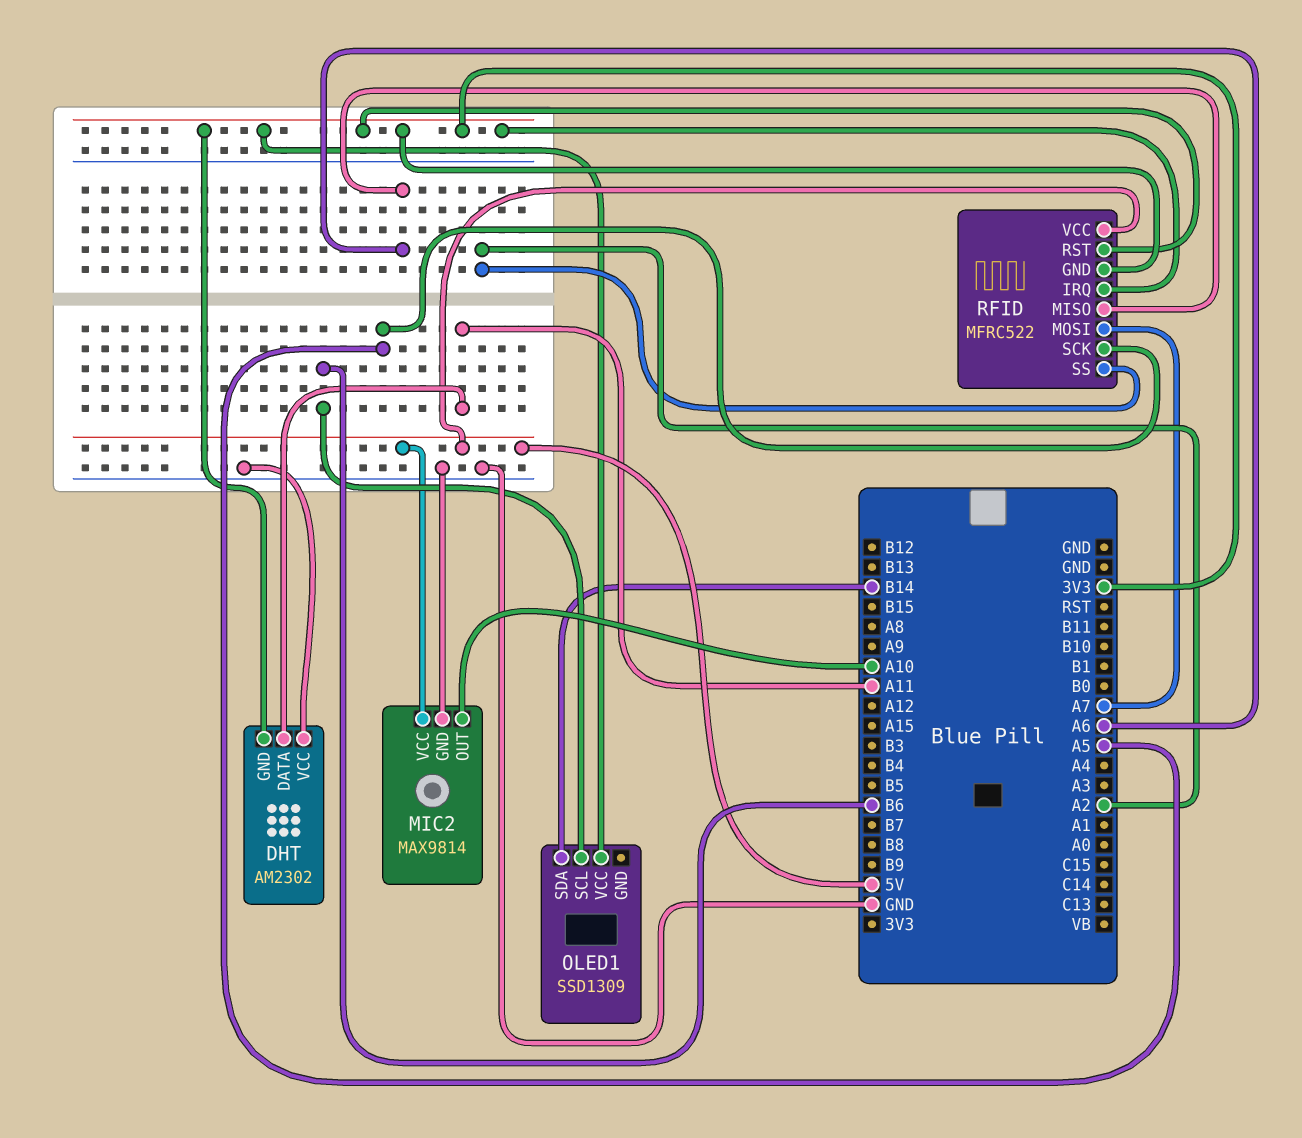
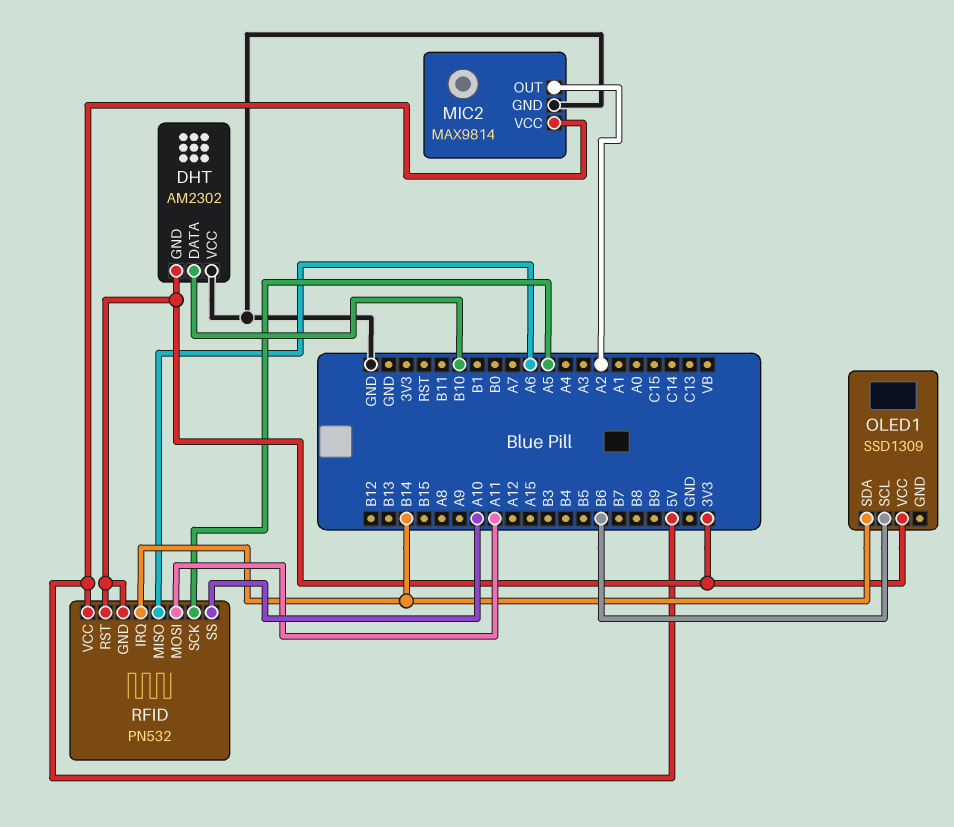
DHT pin DATA: A11 -> B10
MIC2 pin OUT: A10 -> A2
RFID: MFRC522 -> PN532
RFID pin IRQ: 3V3 -> B14
RFID pin MOSI: A7 -> A11
RFID pin SS: A2 -> A10

